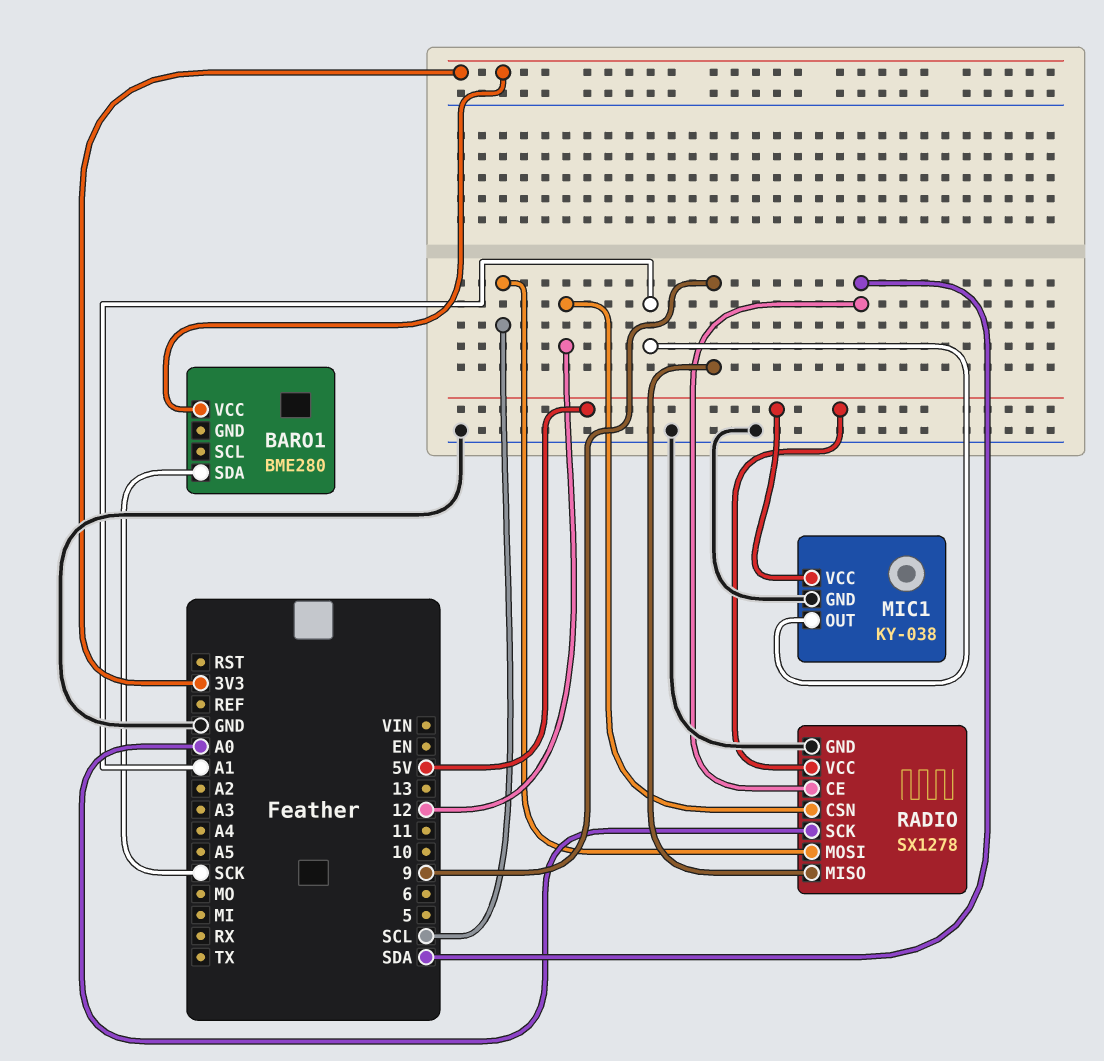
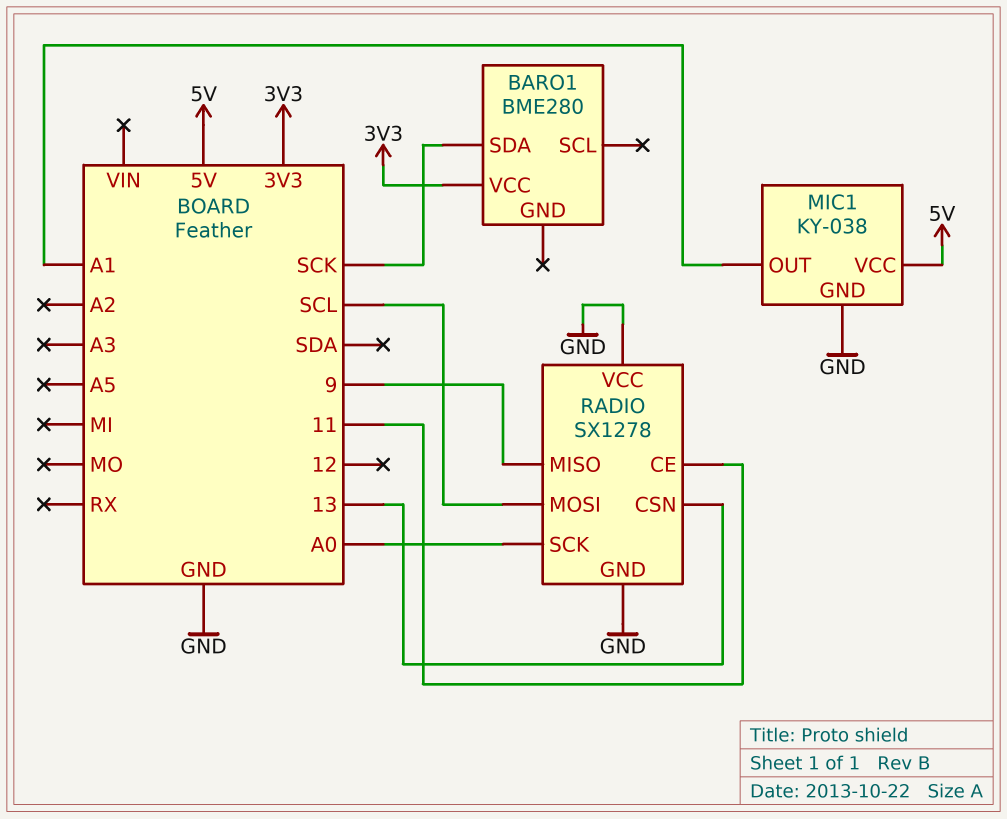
RADIO pin CE: SDA -> 11
RADIO pin CSN: 12 -> 13
RADIO pin VCC: 5V -> GND

